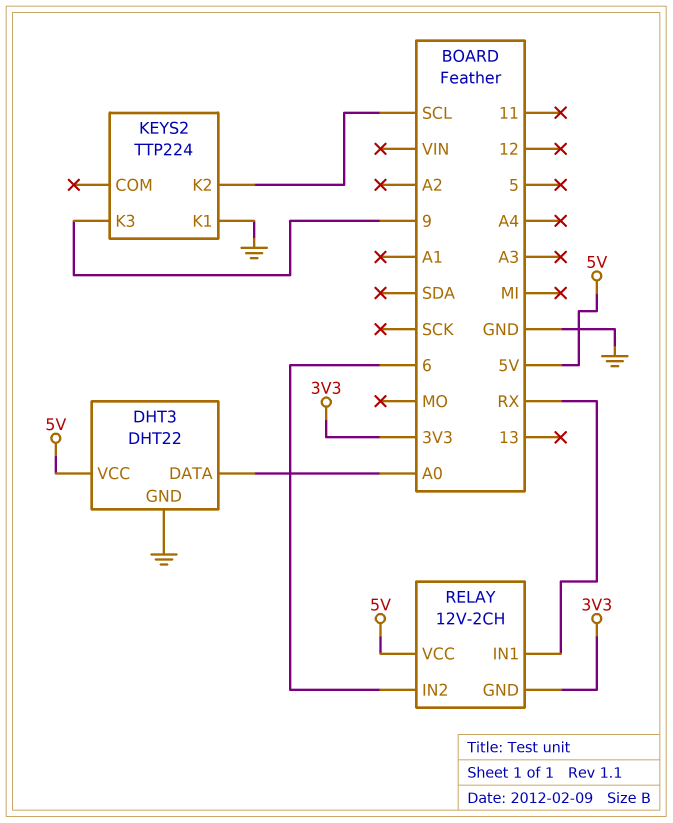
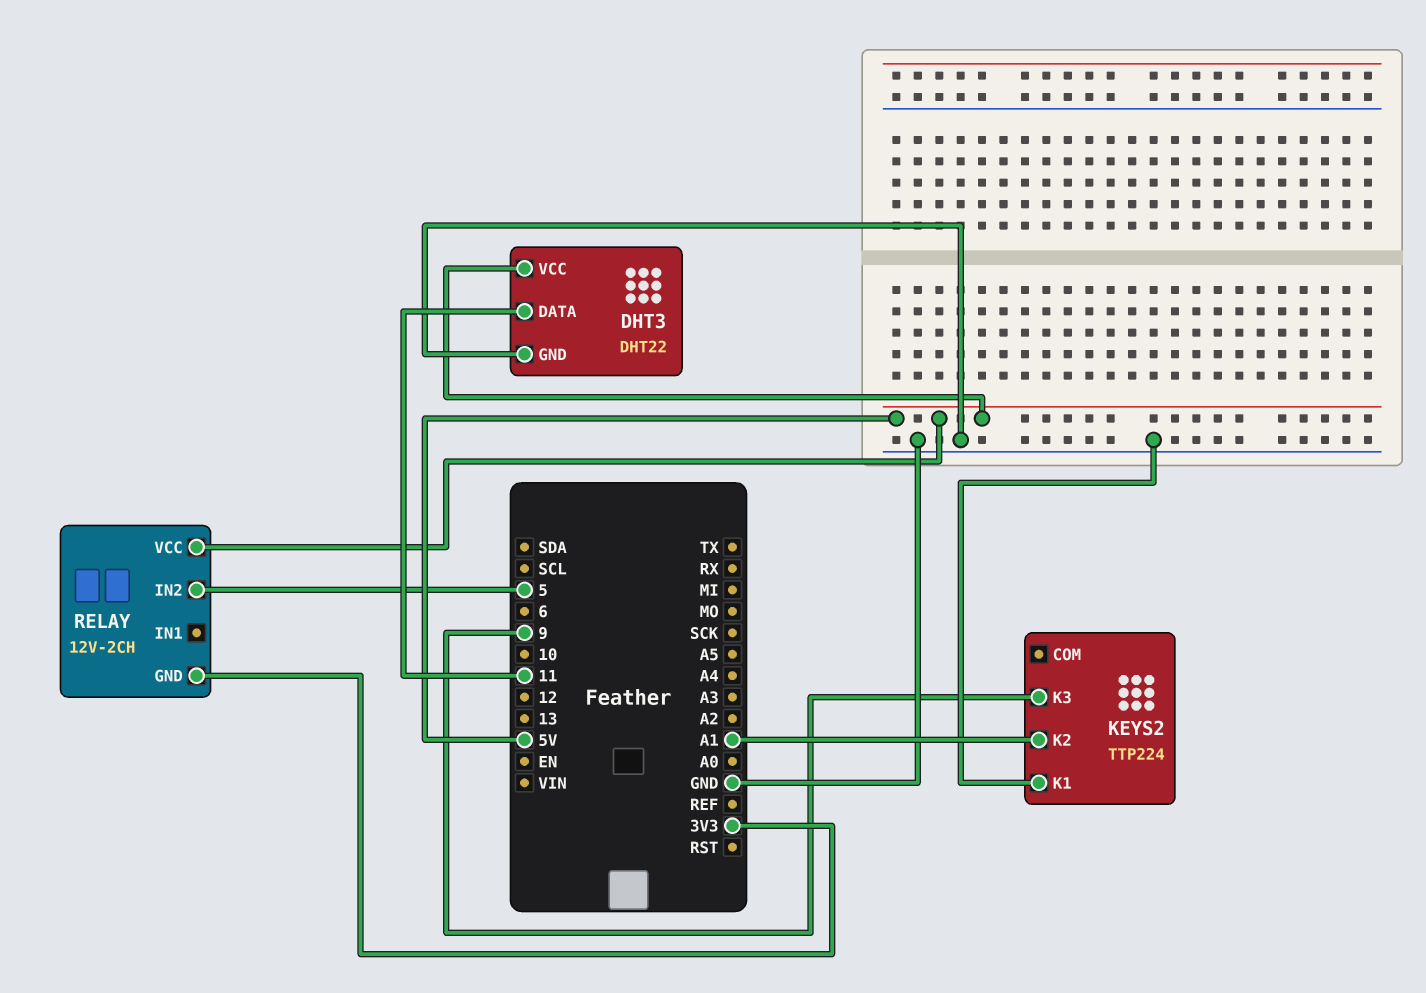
DHT3 pin DATA: A0 -> 11
KEYS2 pin K2: SCL -> A1
RELAY pin IN1: RX -> none
RELAY pin IN2: 6 -> 5

